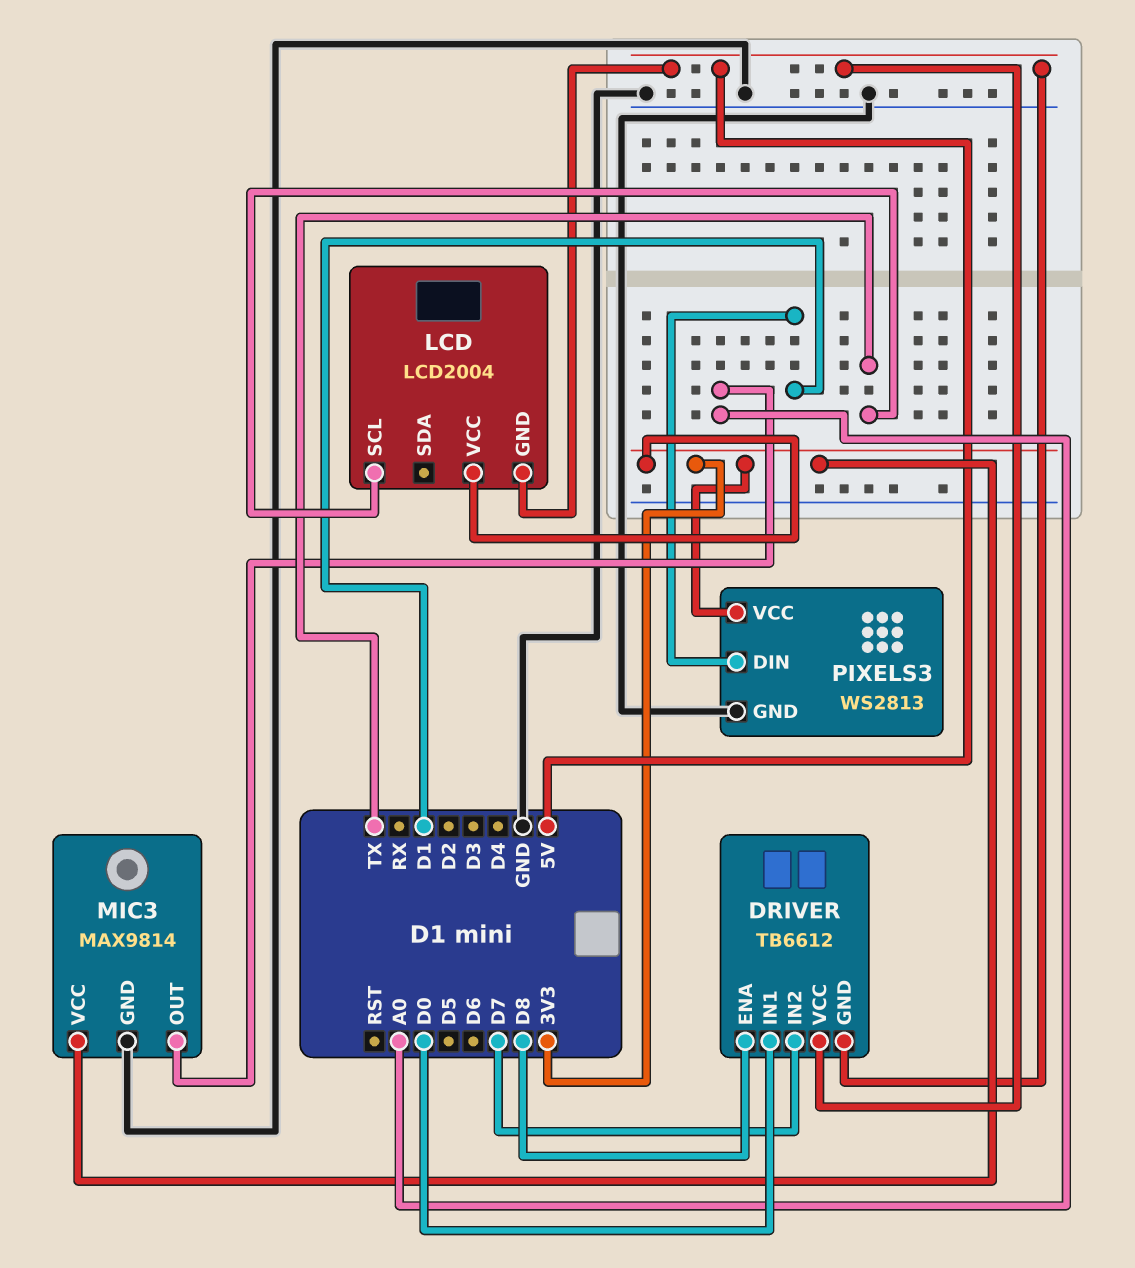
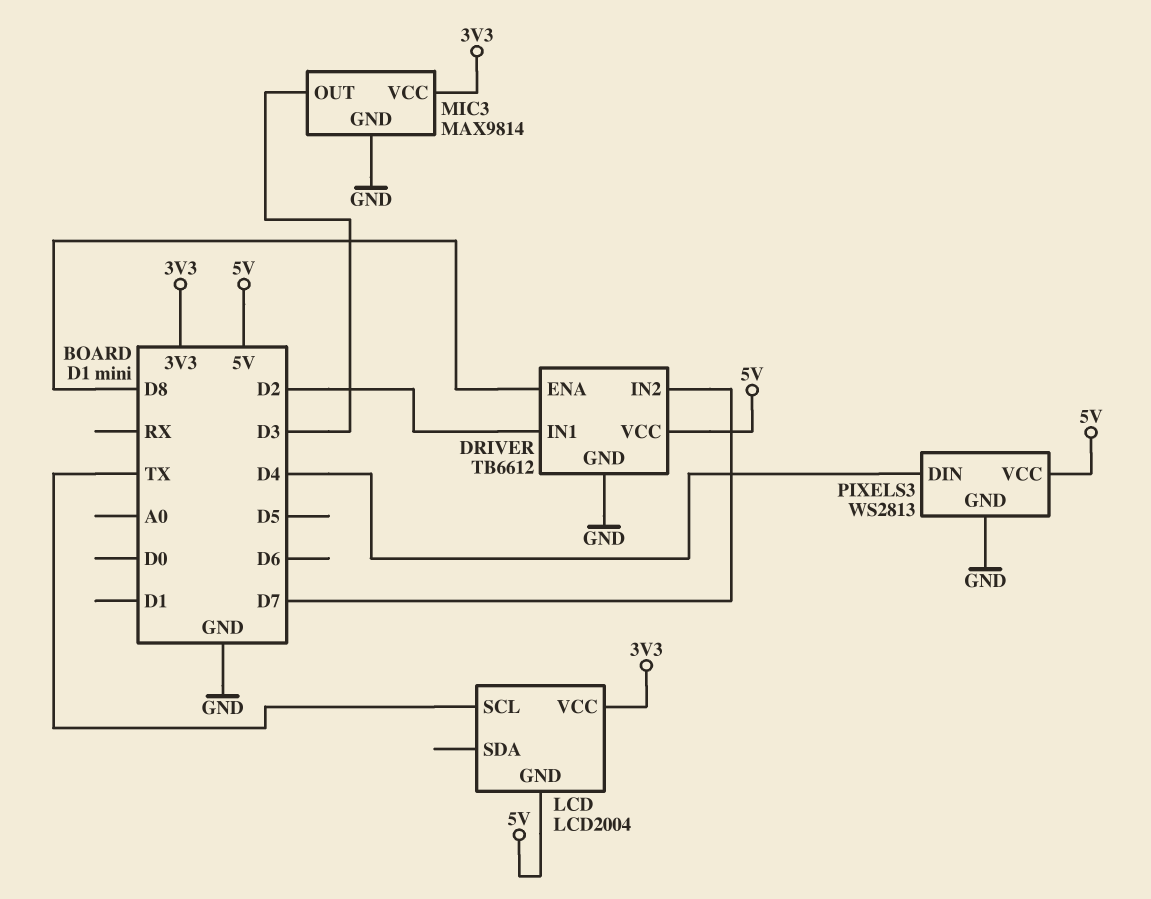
DRIVER pin GND: 5V -> GND
DRIVER pin IN1: D0 -> D2
MIC3 pin OUT: A0 -> D3
PIXELS3 pin DIN: D1 -> D4
PIXELS3 pin VCC: 3V3 -> 5V

